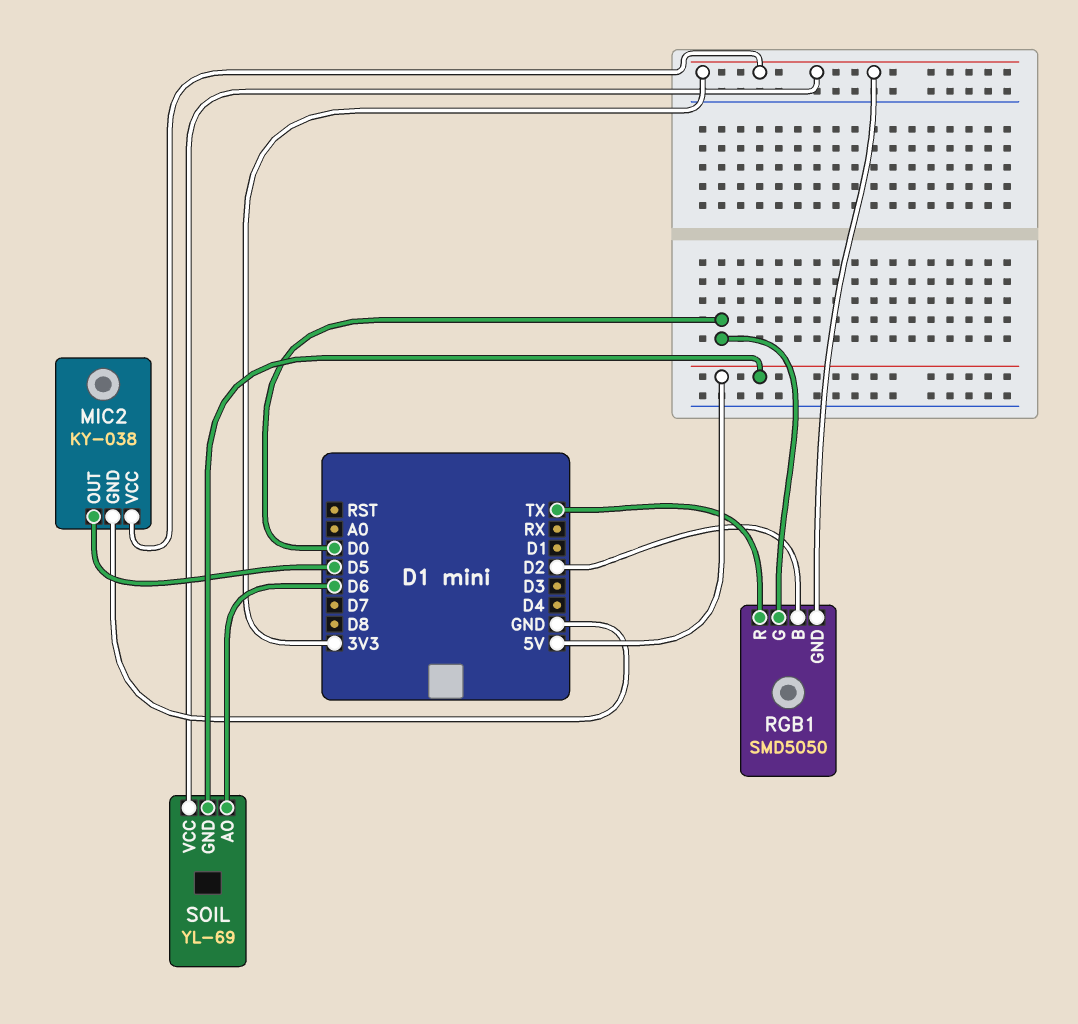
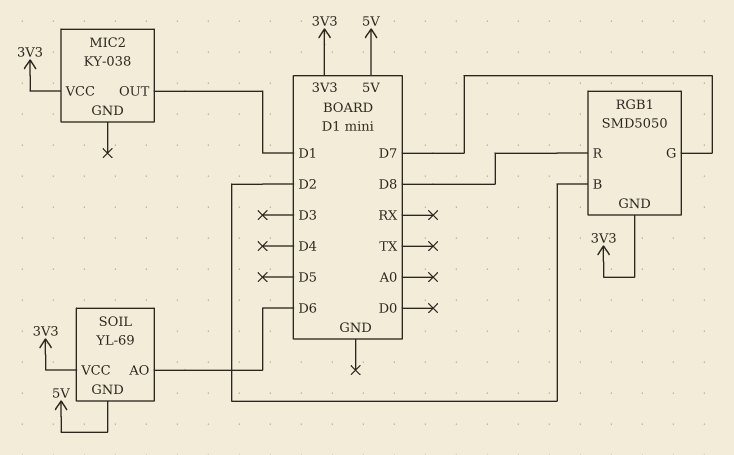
MIC2 pin GND: GND -> none
MIC2 pin OUT: D5 -> D1
RGB1 pin G: D0 -> D7
RGB1 pin R: TX -> D8

